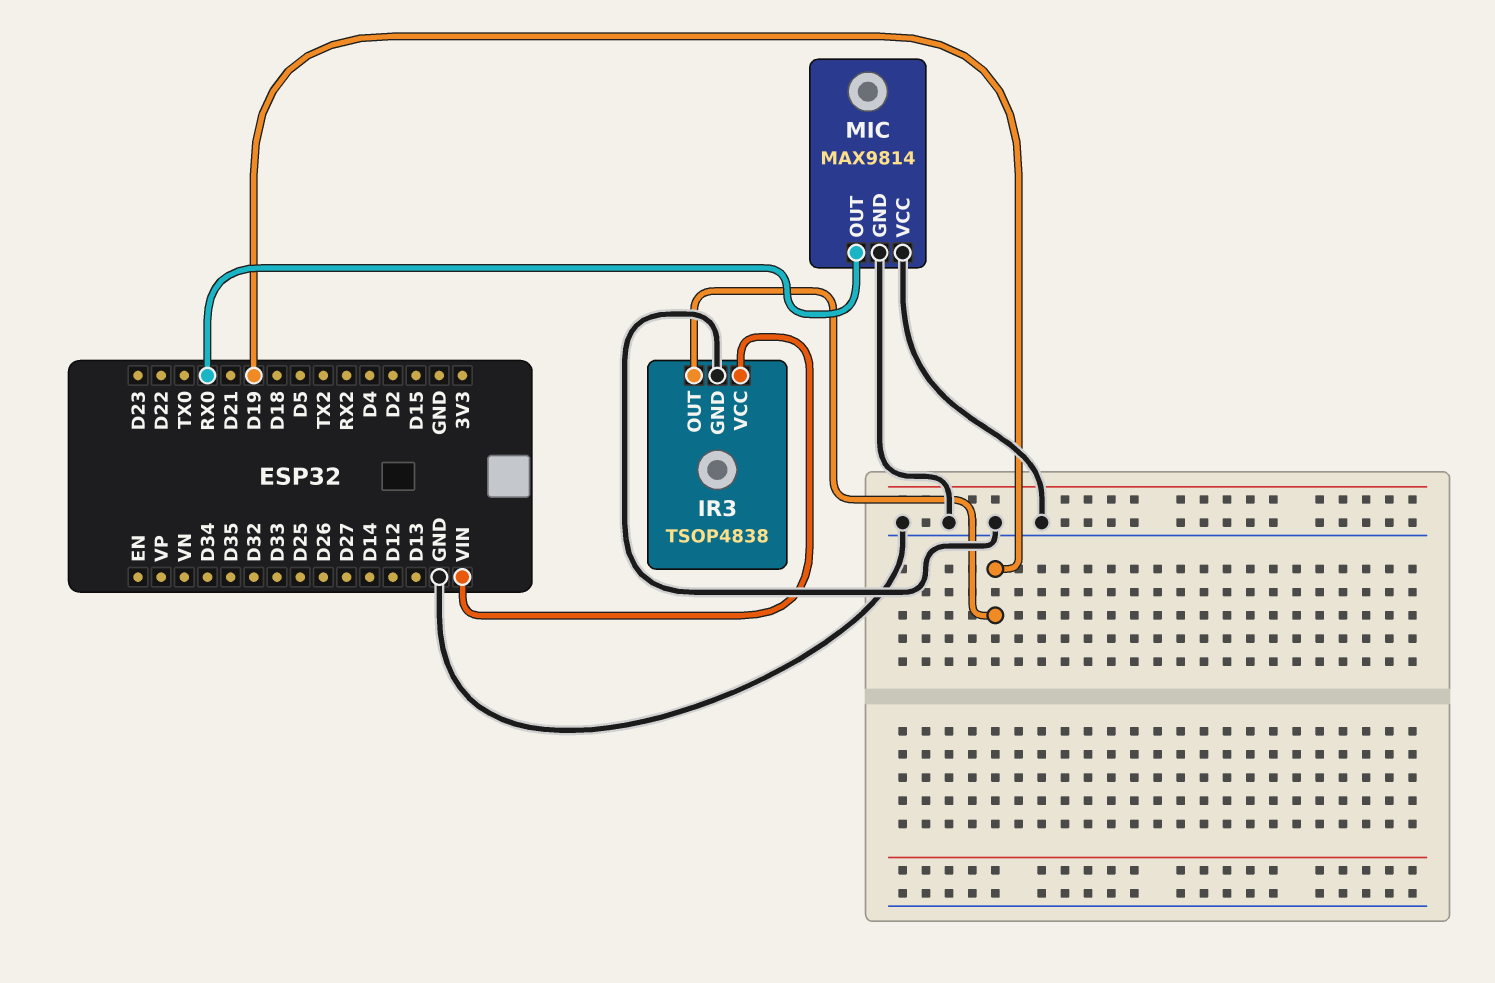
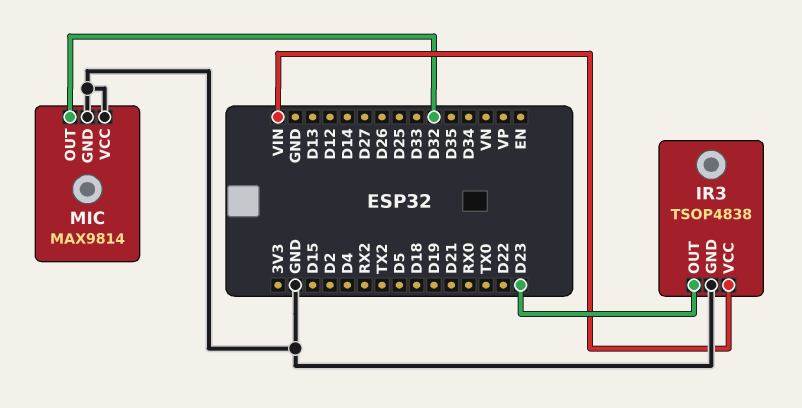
IR3 pin OUT: D19 -> D23
MIC pin OUT: RX0 -> D32

